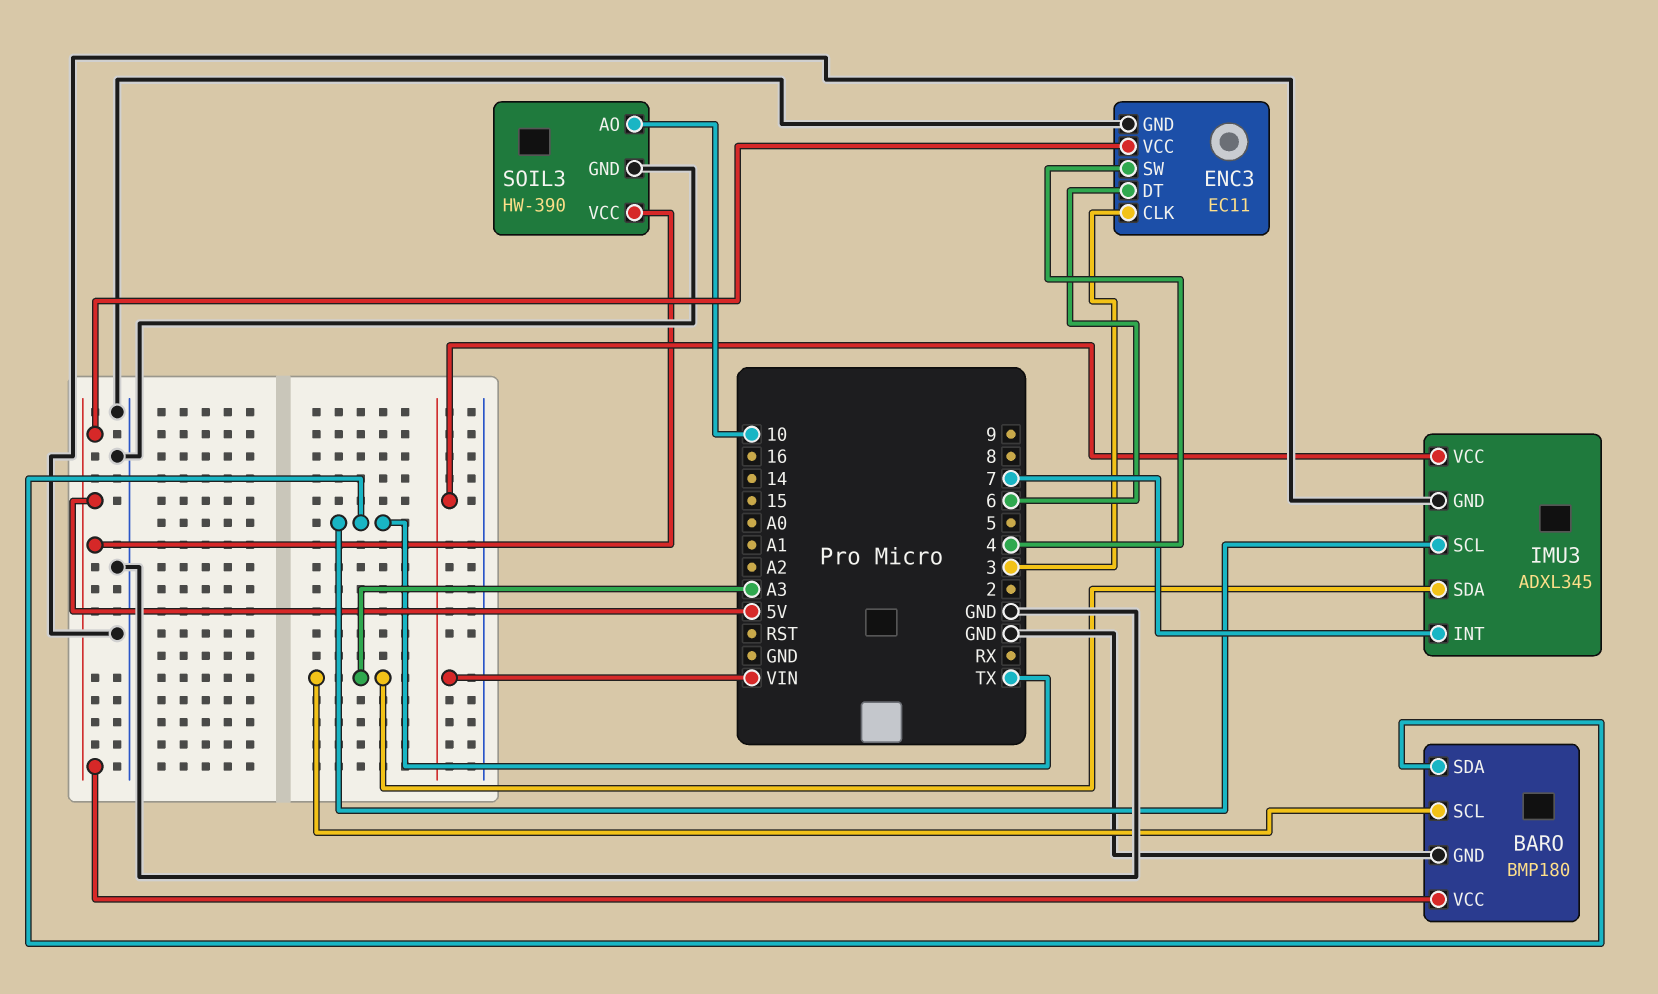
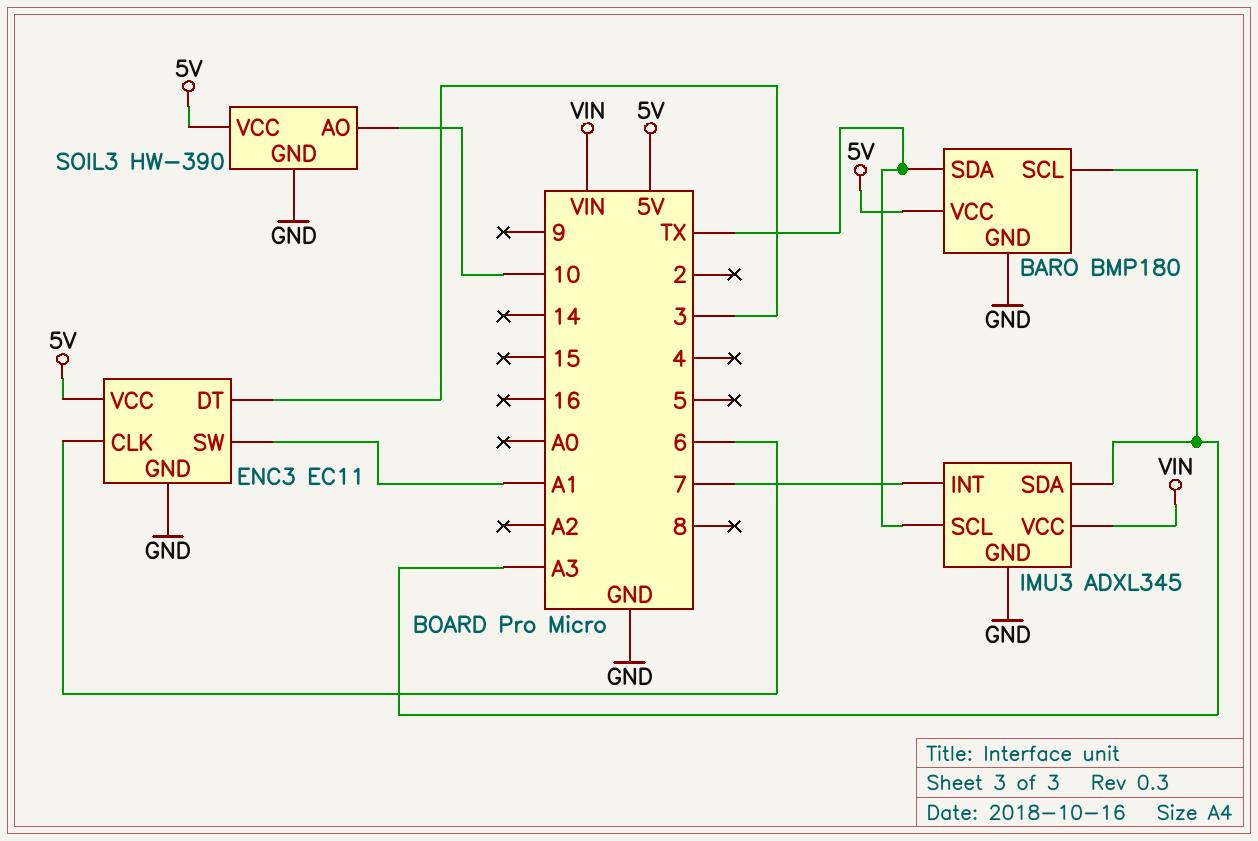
ENC3 pin CLK: 3 -> 6
ENC3 pin DT: 6 -> 3
ENC3 pin SW: 4 -> A1

